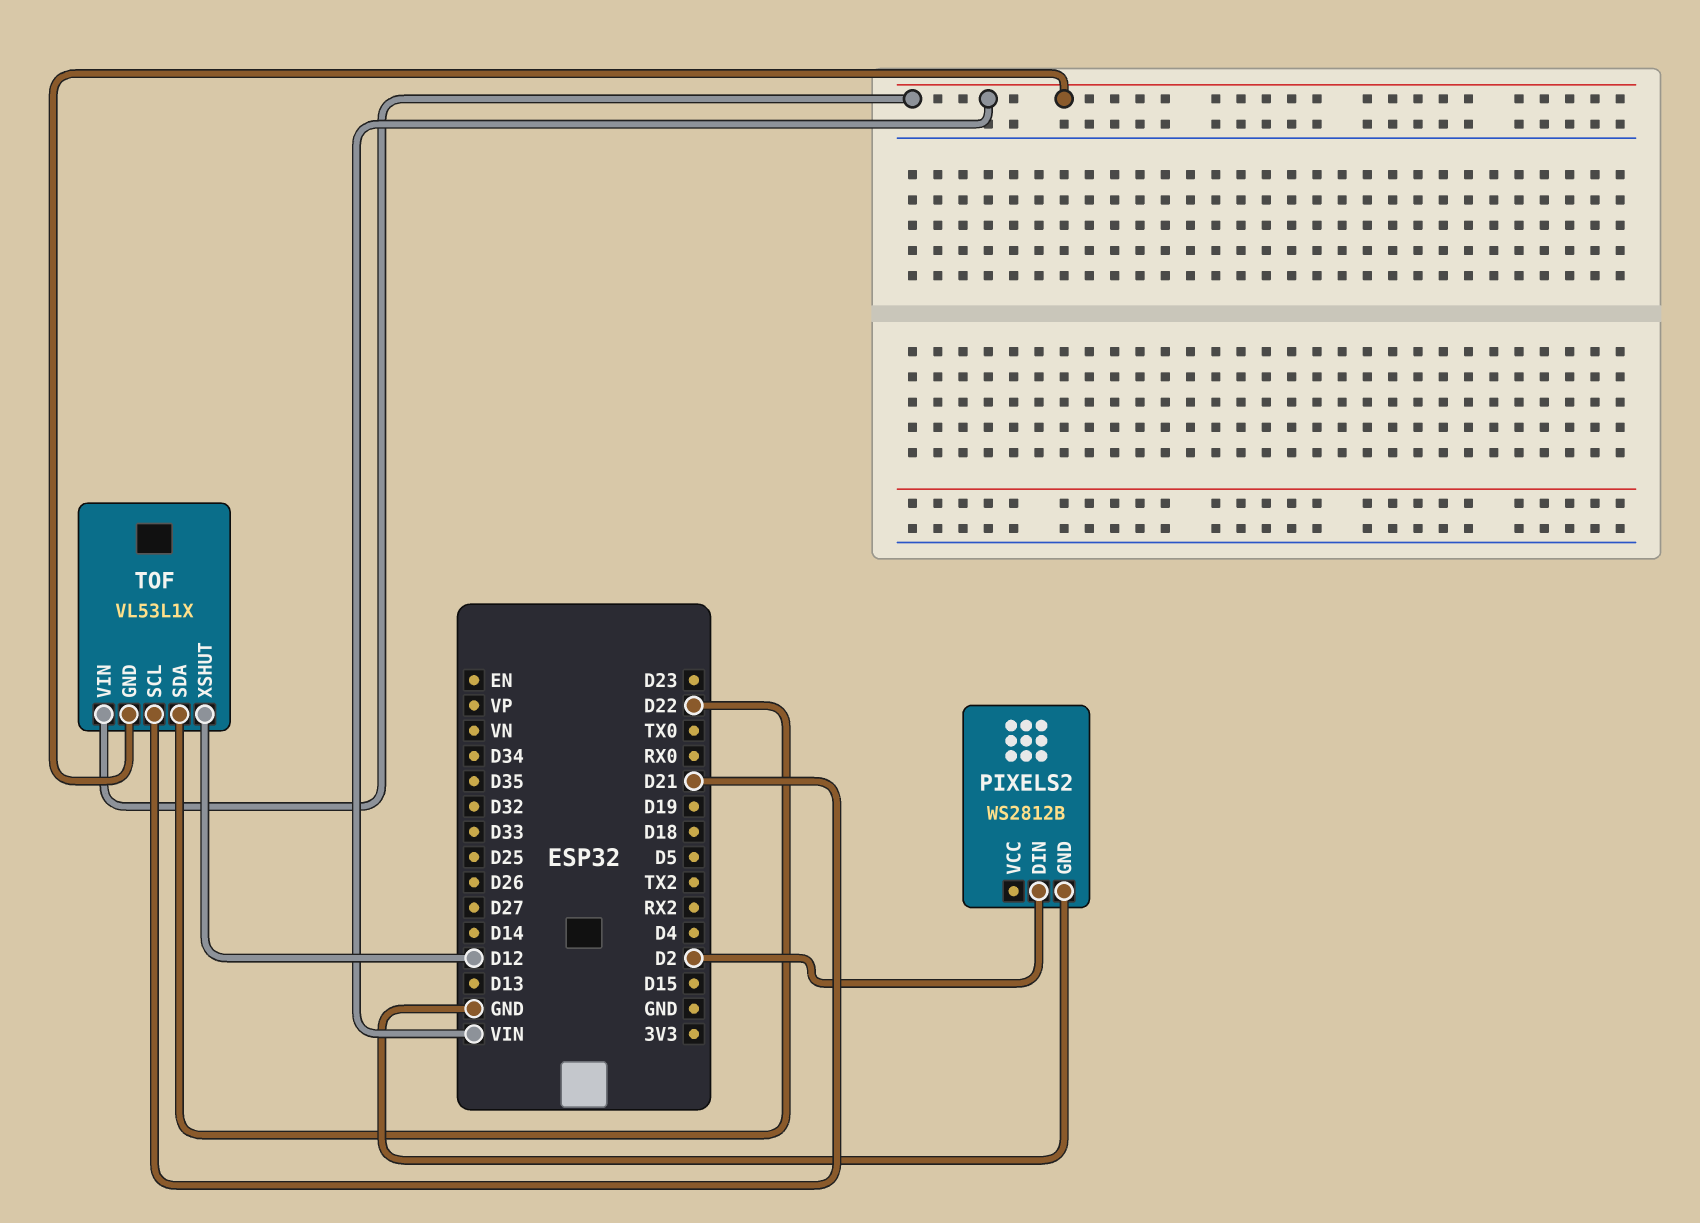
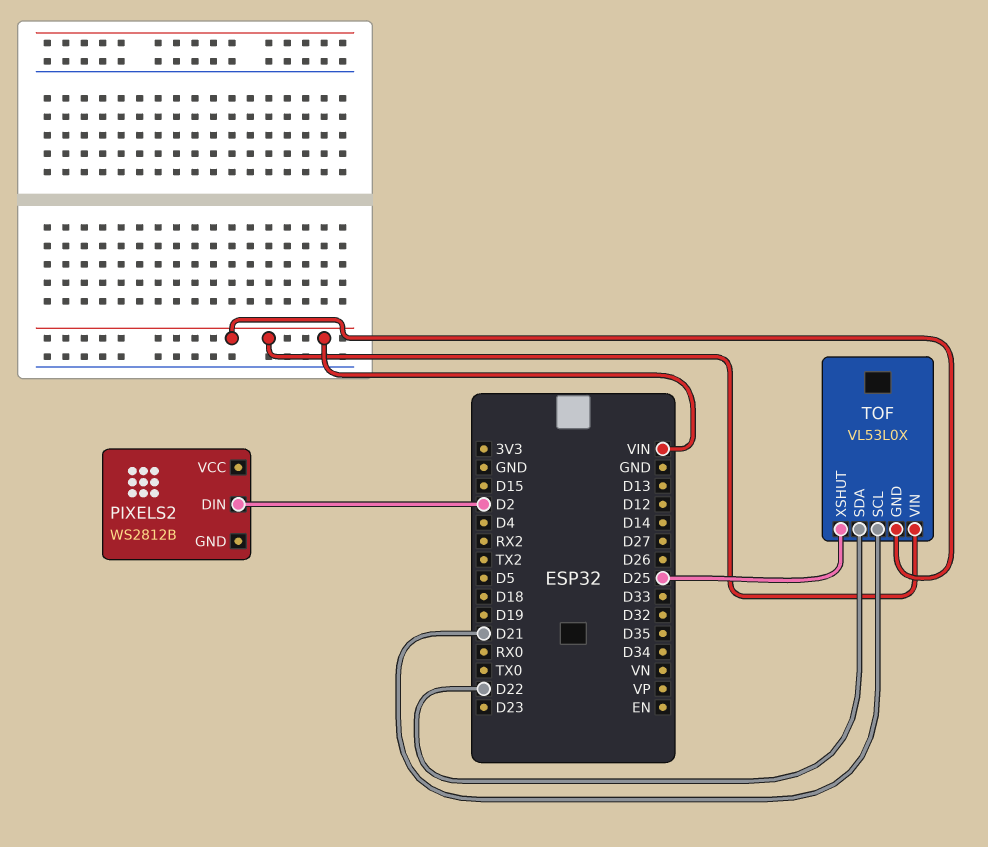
PIXELS2 pin GND: GND -> none
TOF: VL53L1X -> VL53L0X
TOF pin XSHUT: D12 -> D25

